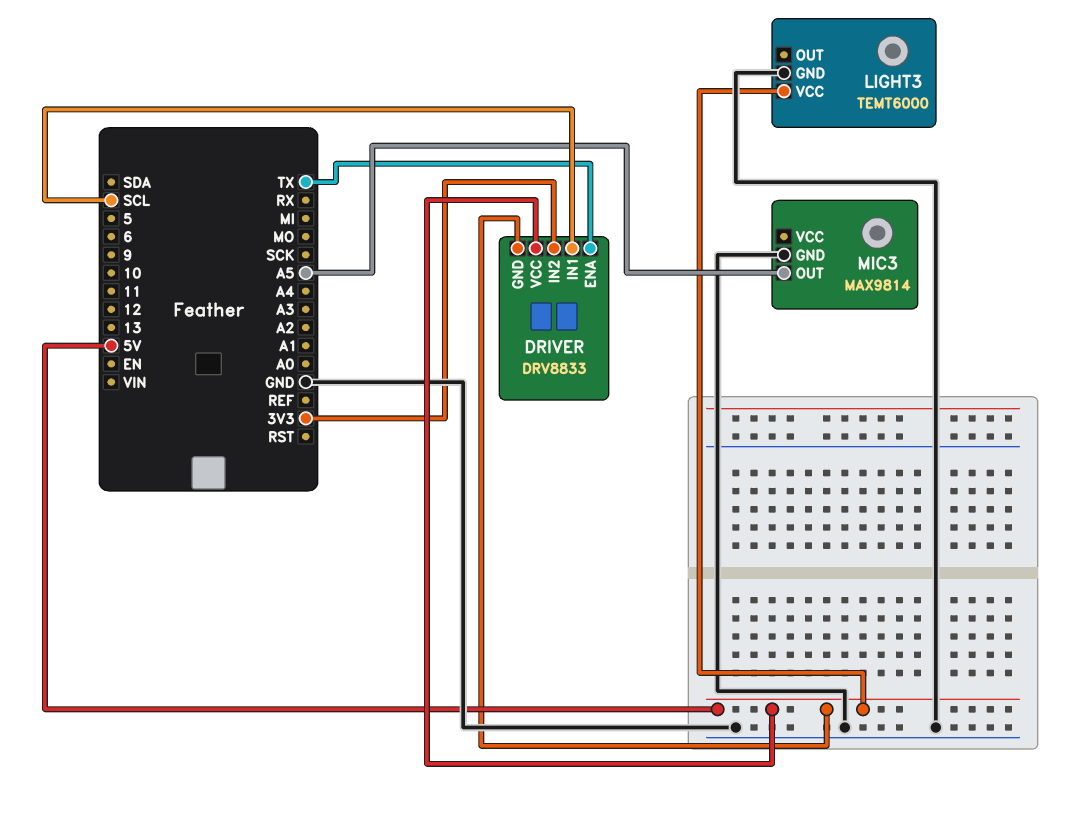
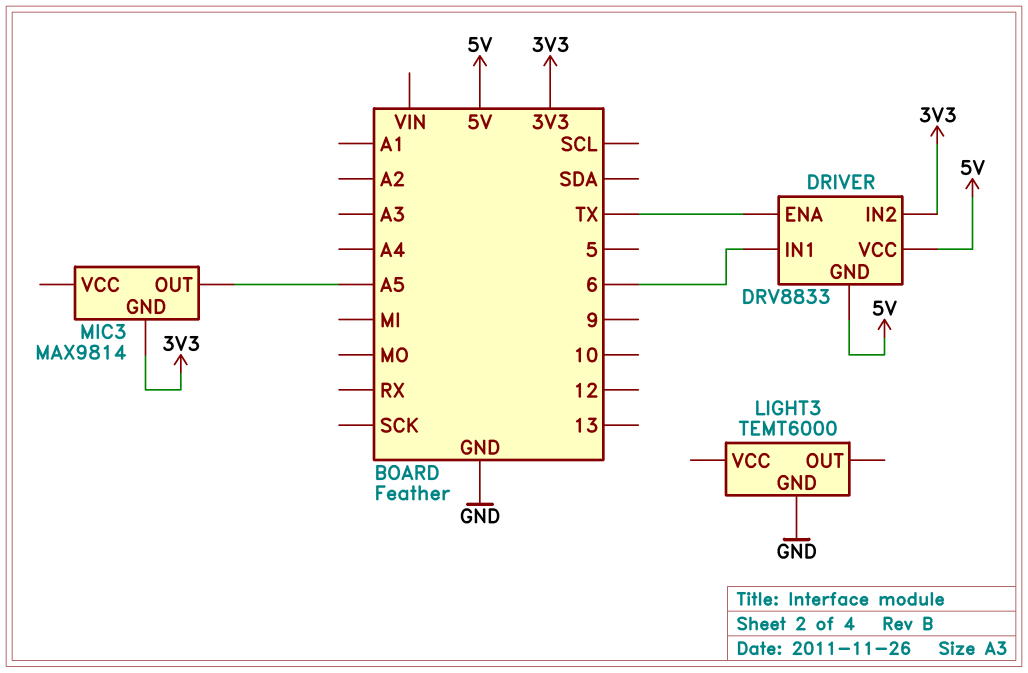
DRIVER pin IN1: SCL -> 6
LIGHT3 pin VCC: 5V -> none
MIC3 pin GND: GND -> 3V3

